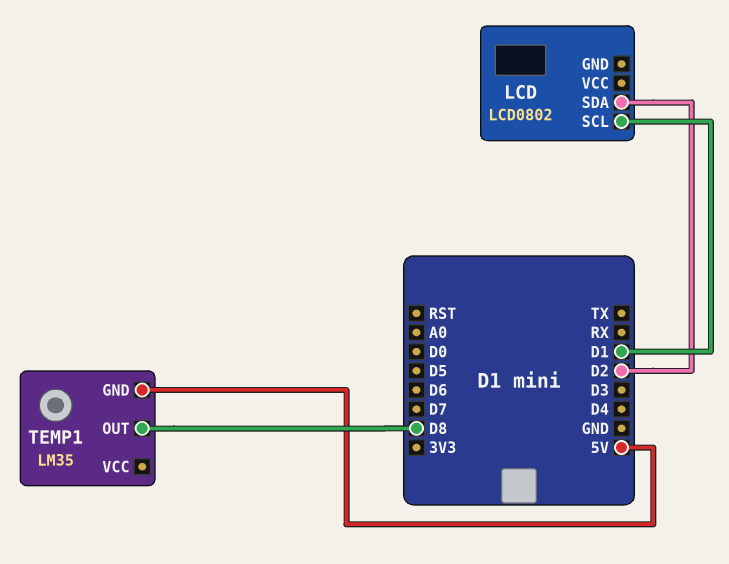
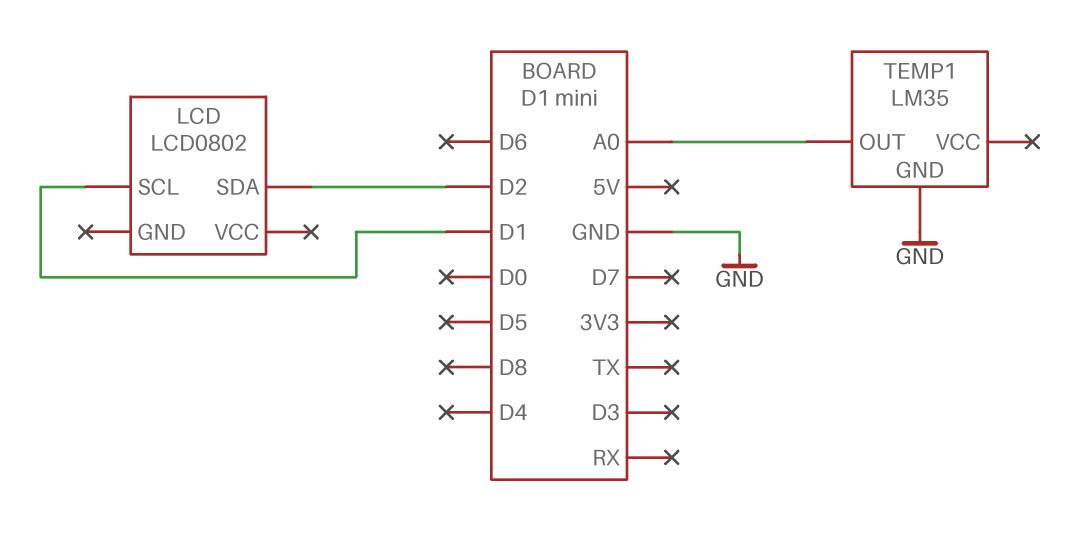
TEMP1 pin GND: 5V -> GND
TEMP1 pin OUT: D8 -> A0

